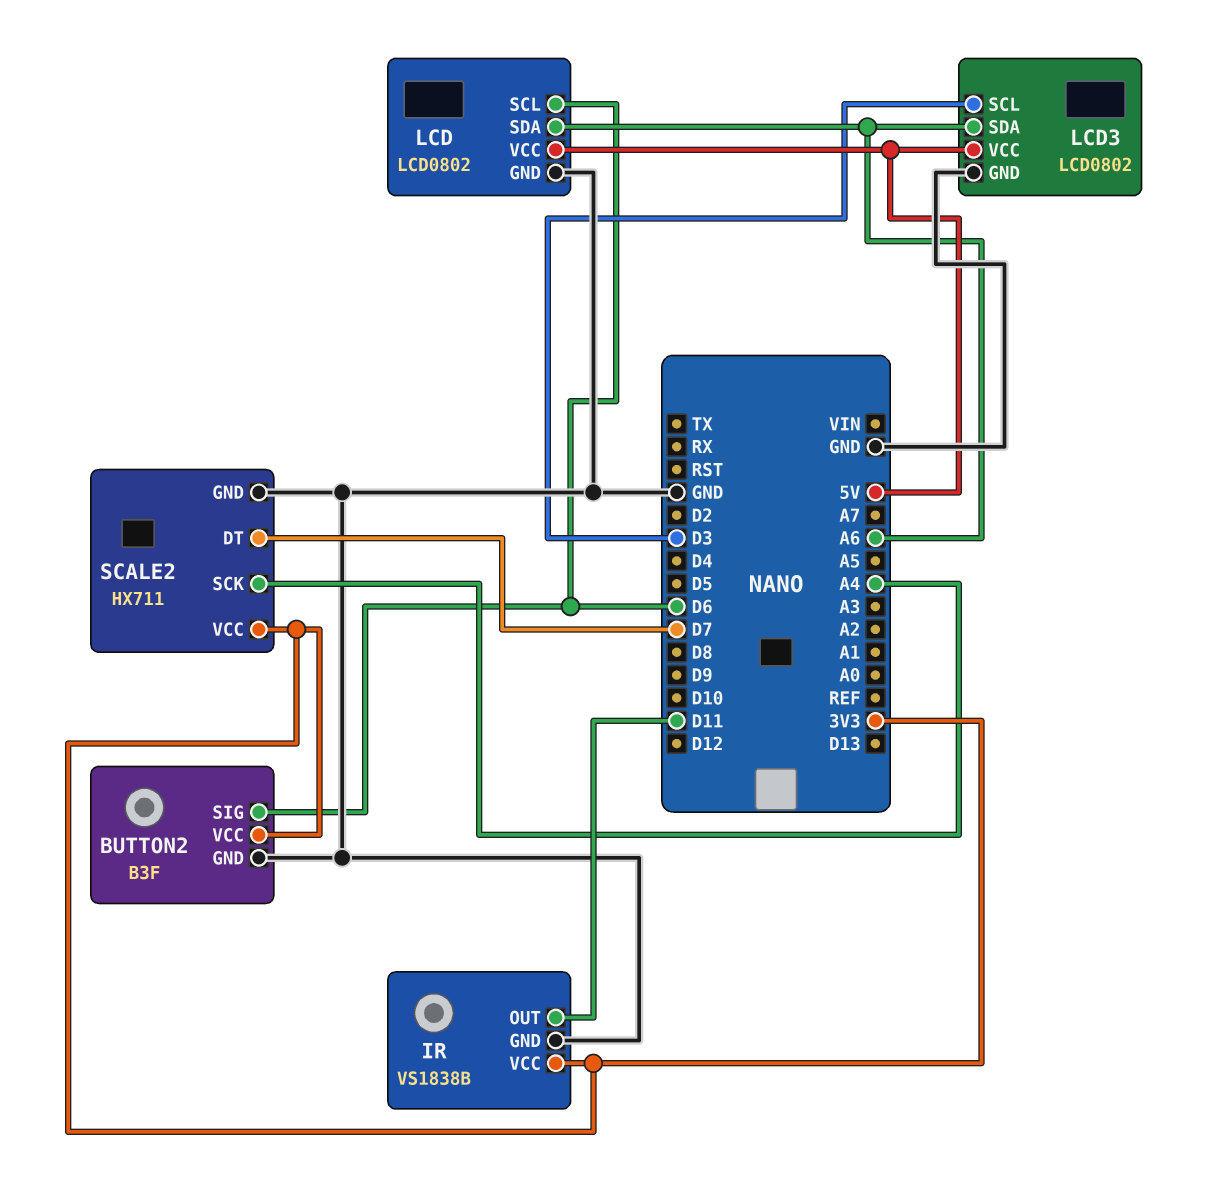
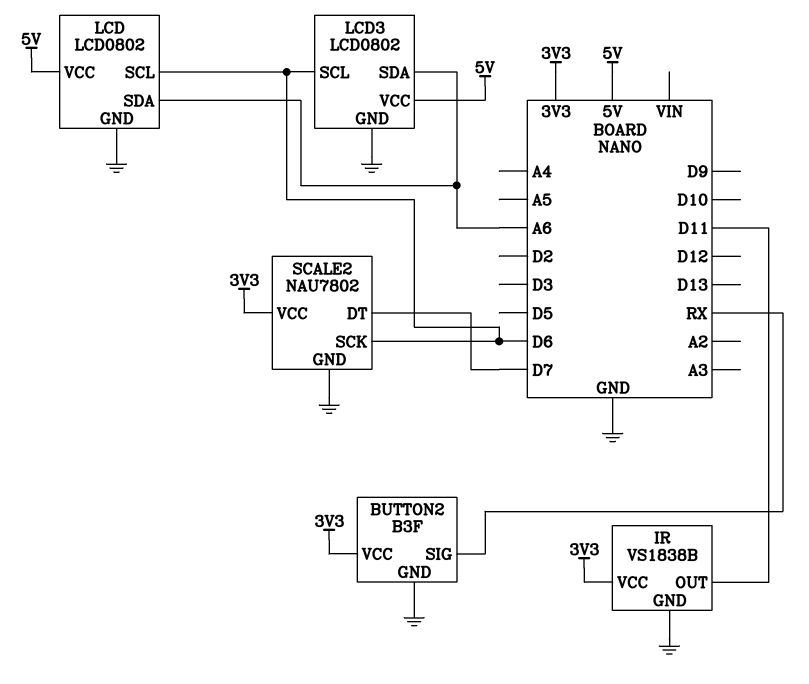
BUTTON2 pin SIG: D6 -> RX
LCD3 pin SCL: D3 -> D6
SCALE2: HX711 -> NAU7802
SCALE2 pin SCK: A4 -> D6

